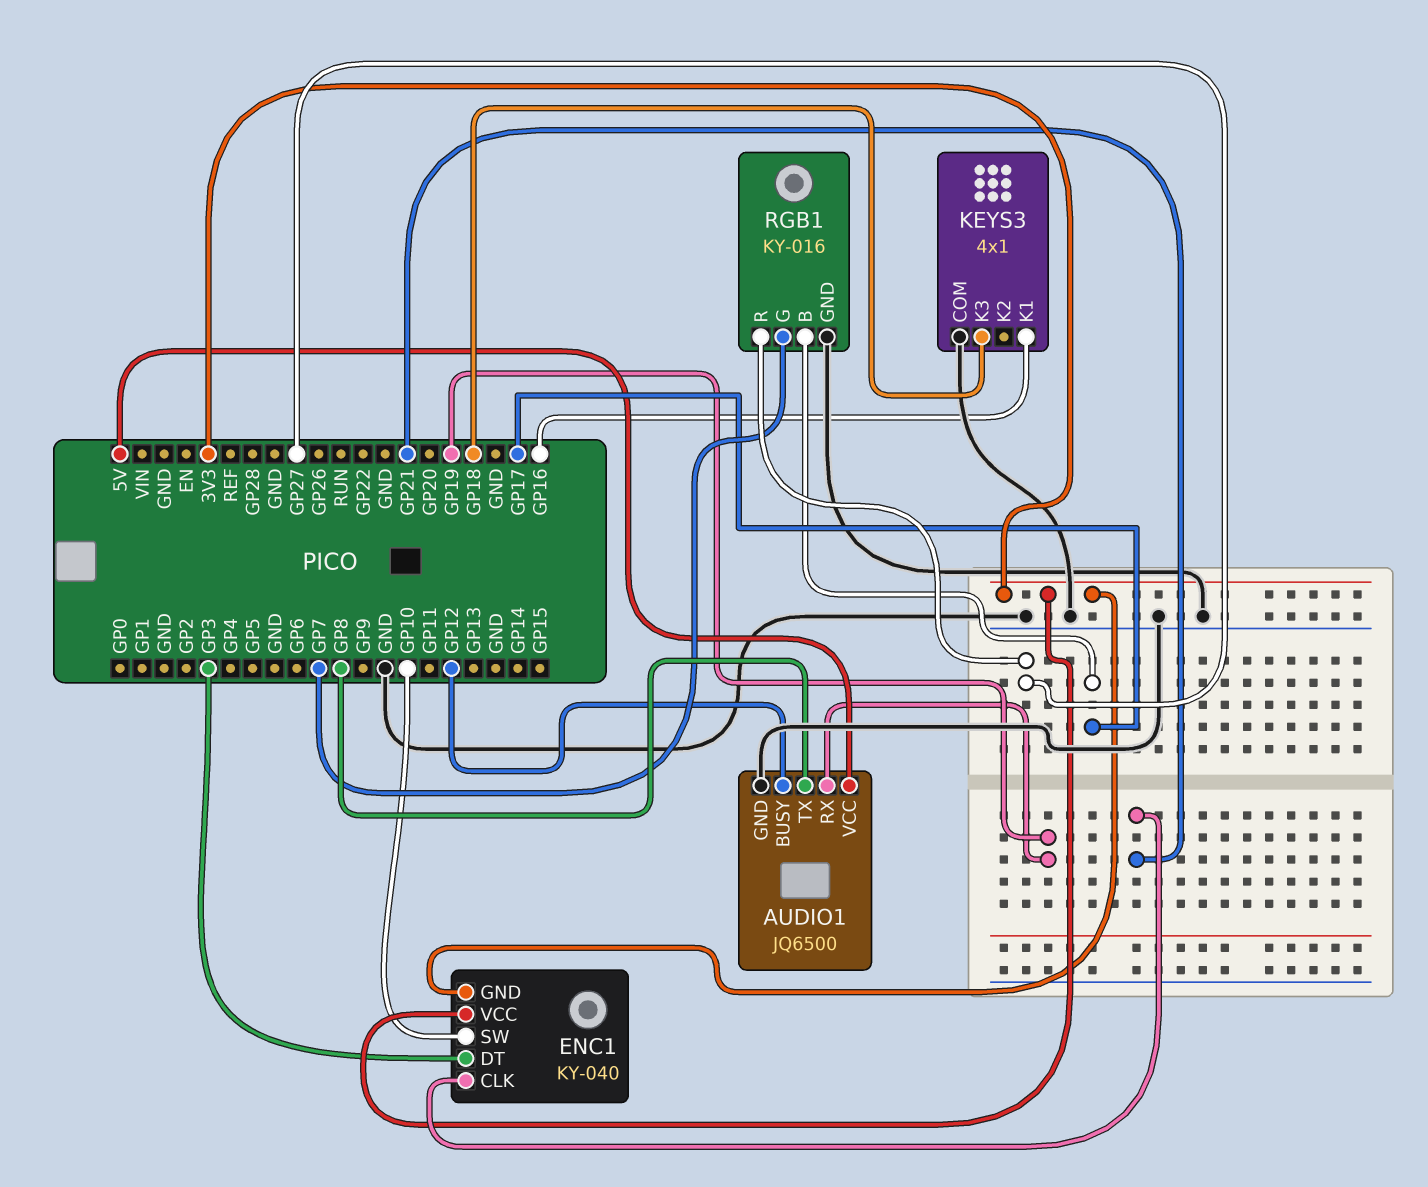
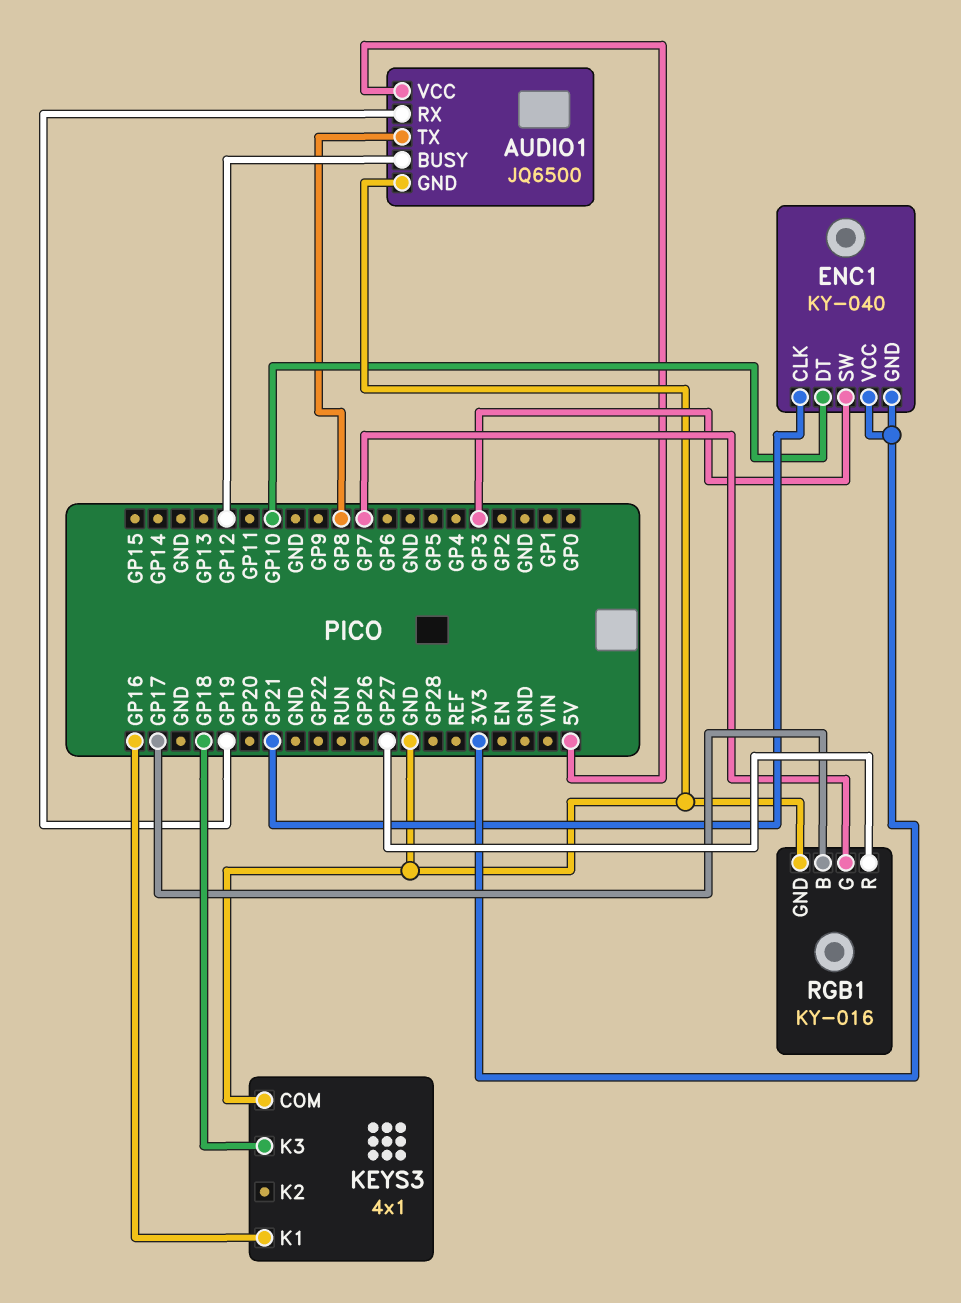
ENC1 pin DT: GP3 -> GP10
ENC1 pin SW: GP10 -> GP3

